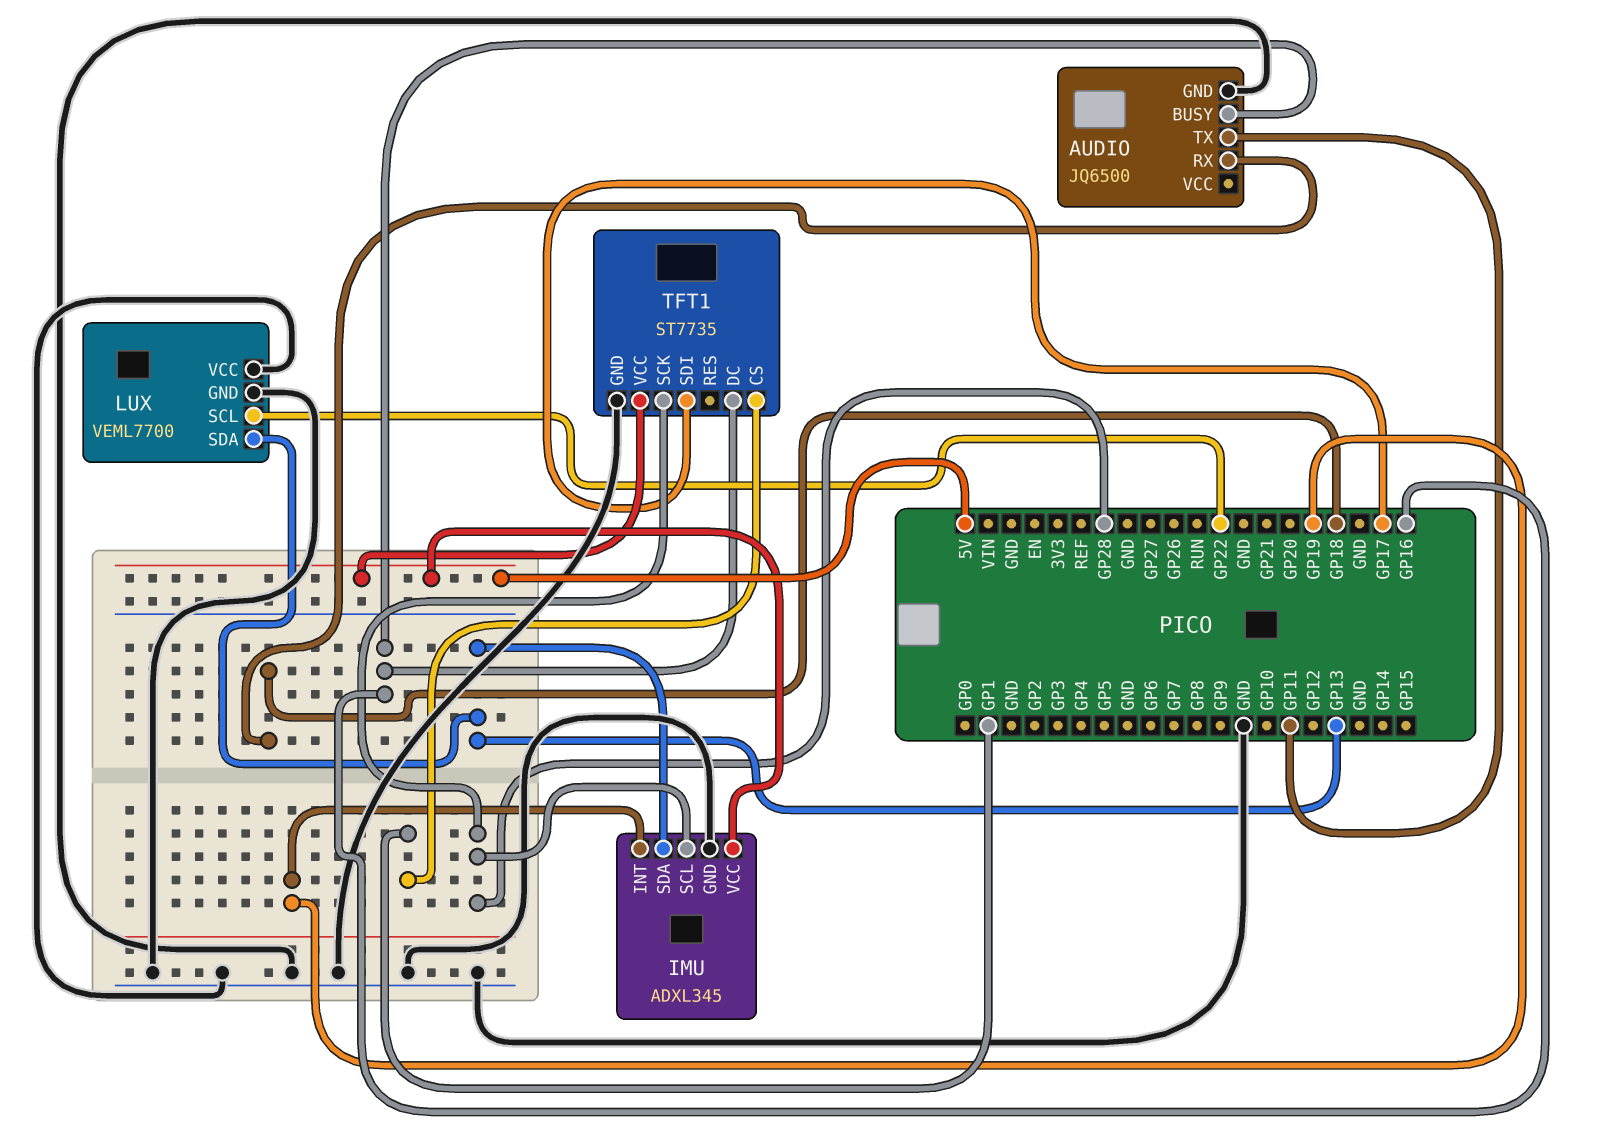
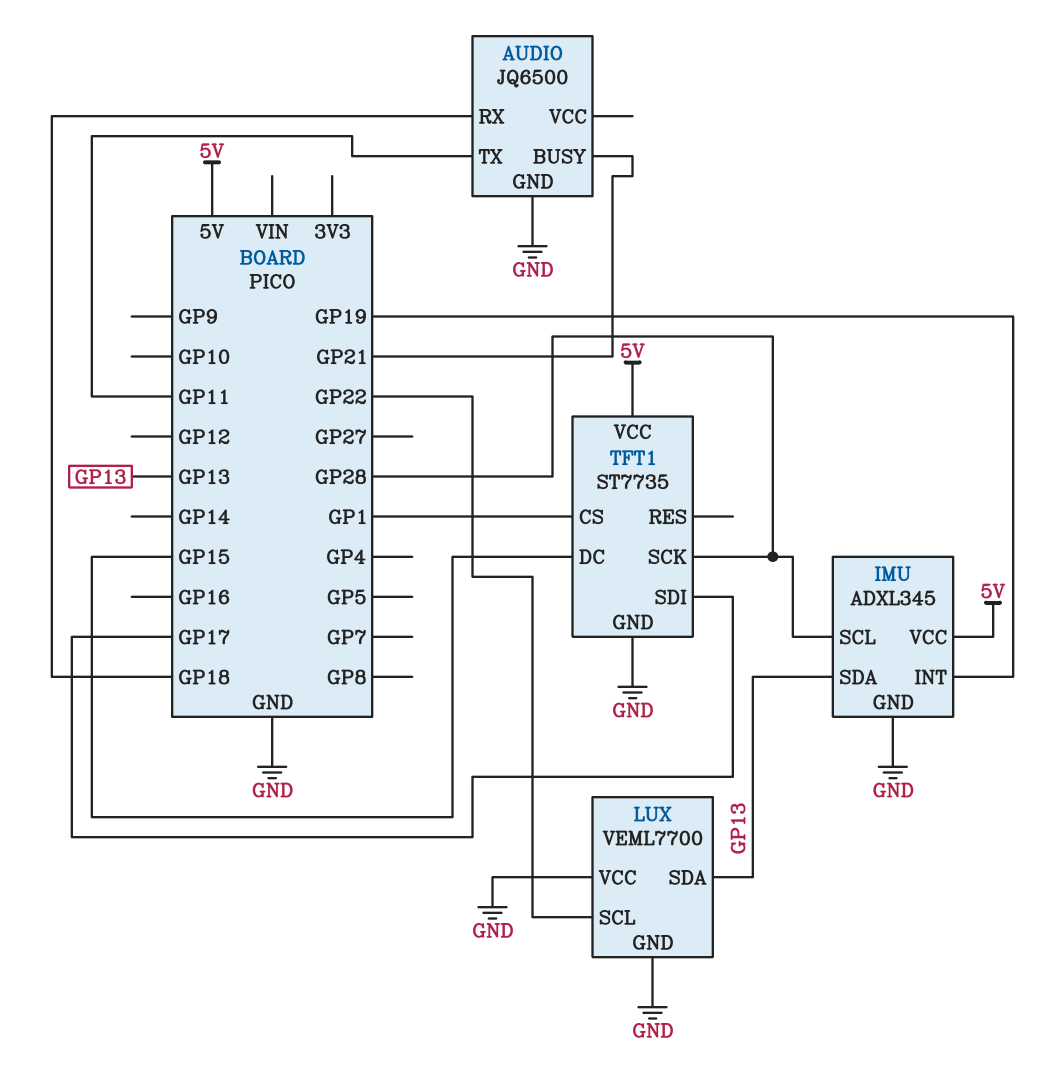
AUDIO pin BUSY: GP16 -> GP21
TFT1 pin DC: GP16 -> GP15

